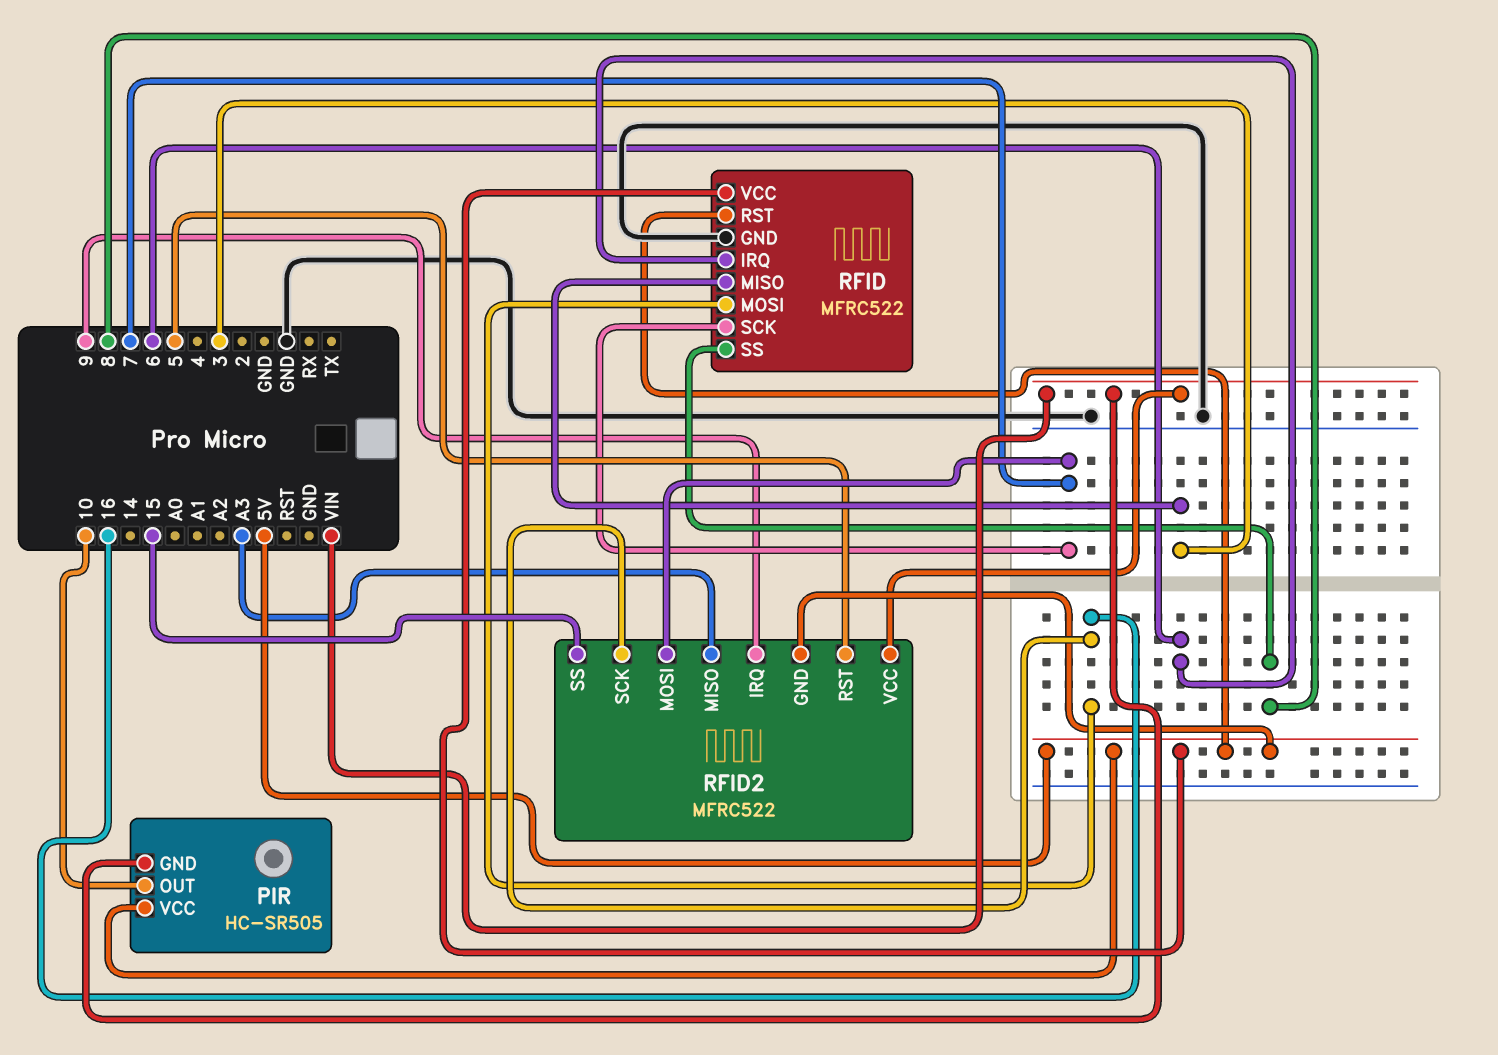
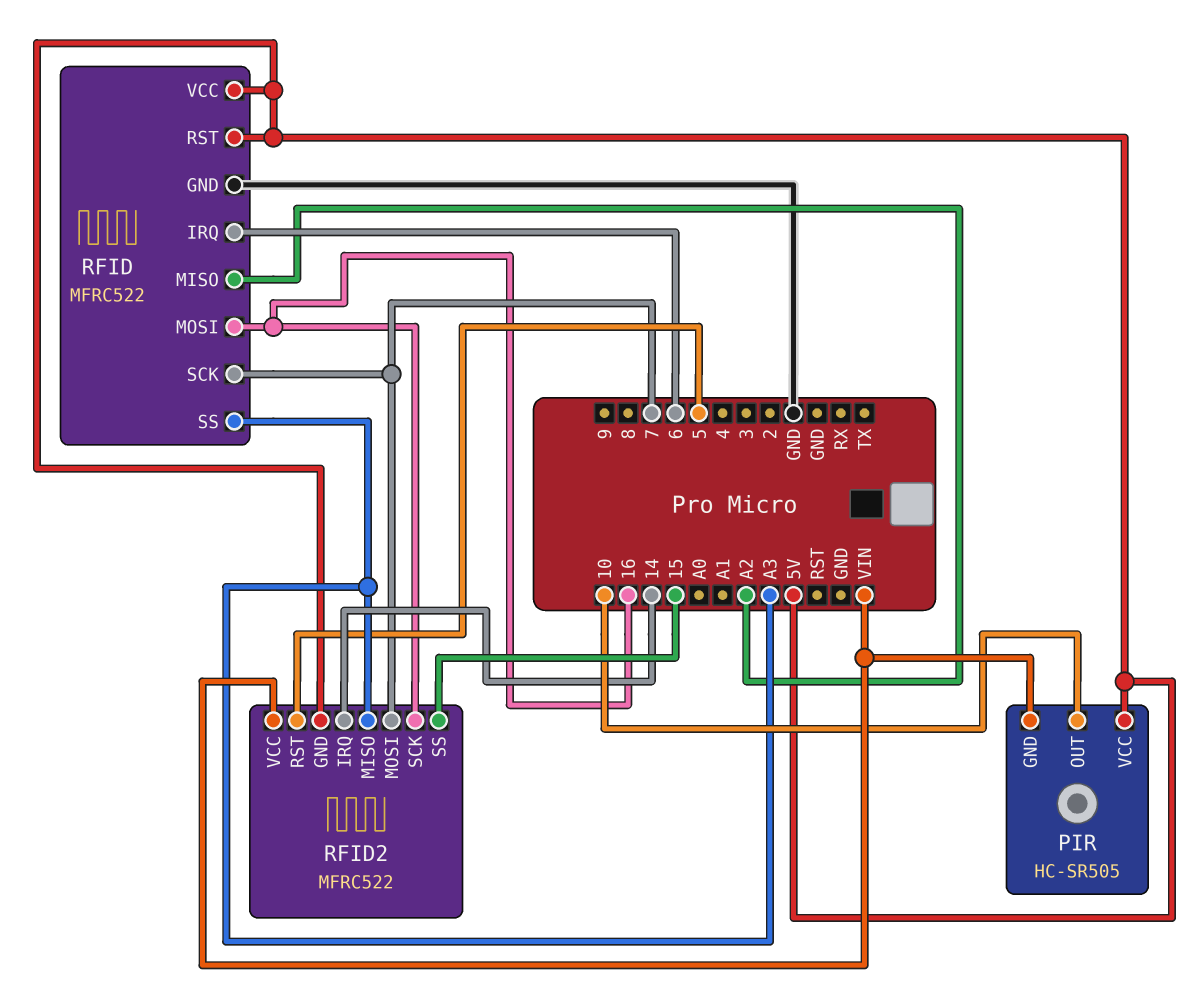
RFID pin MISO: 3 -> A2
RFID pin SS: 8 -> A3
RFID2 pin IRQ: 9 -> 14

